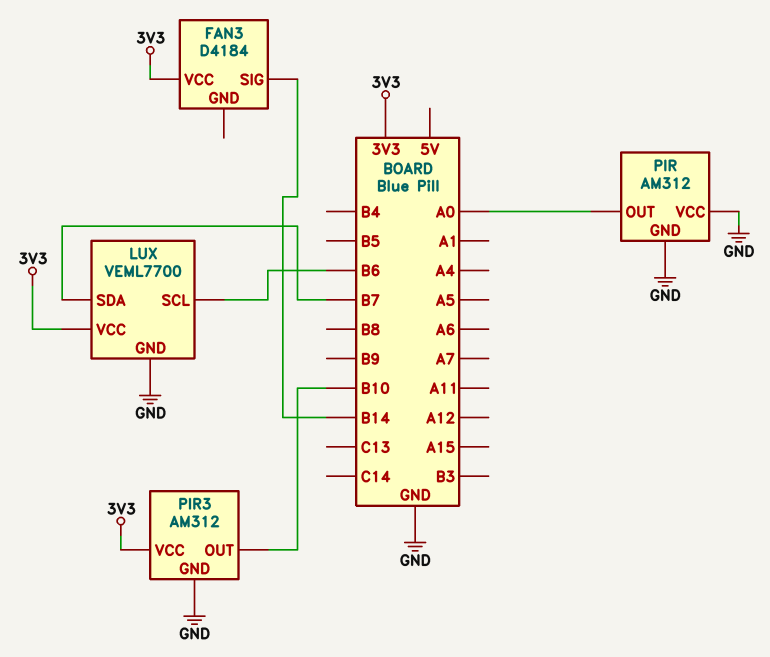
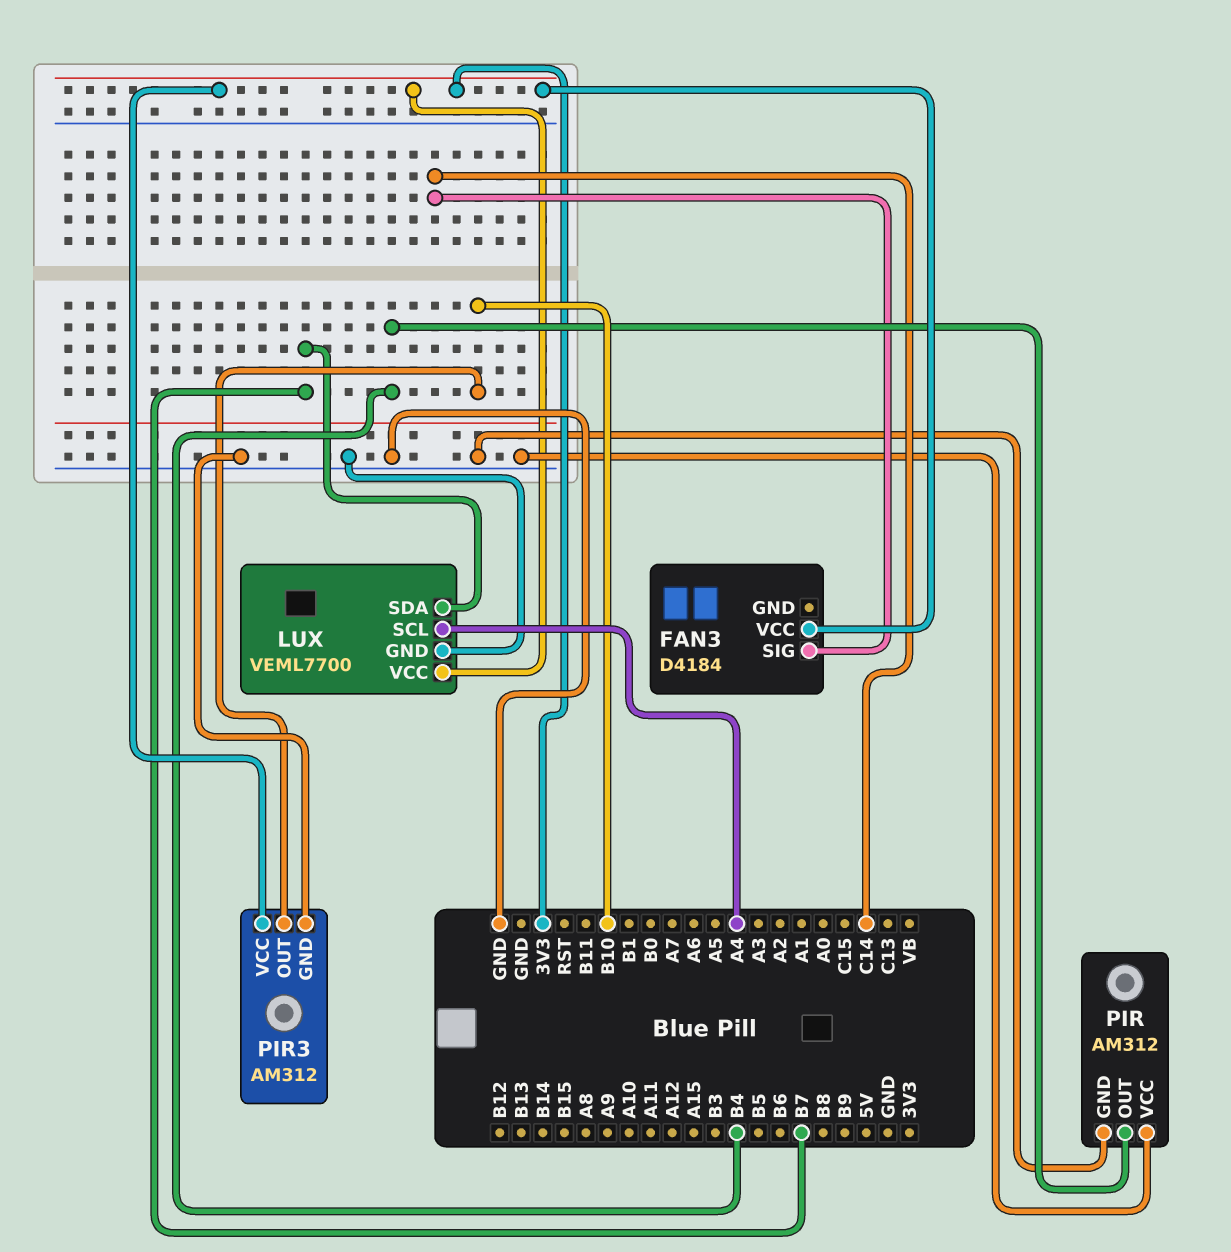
FAN3 pin SIG: B14 -> C14
LUX pin SCL: B6 -> A4
PIR pin OUT: A0 -> B4

